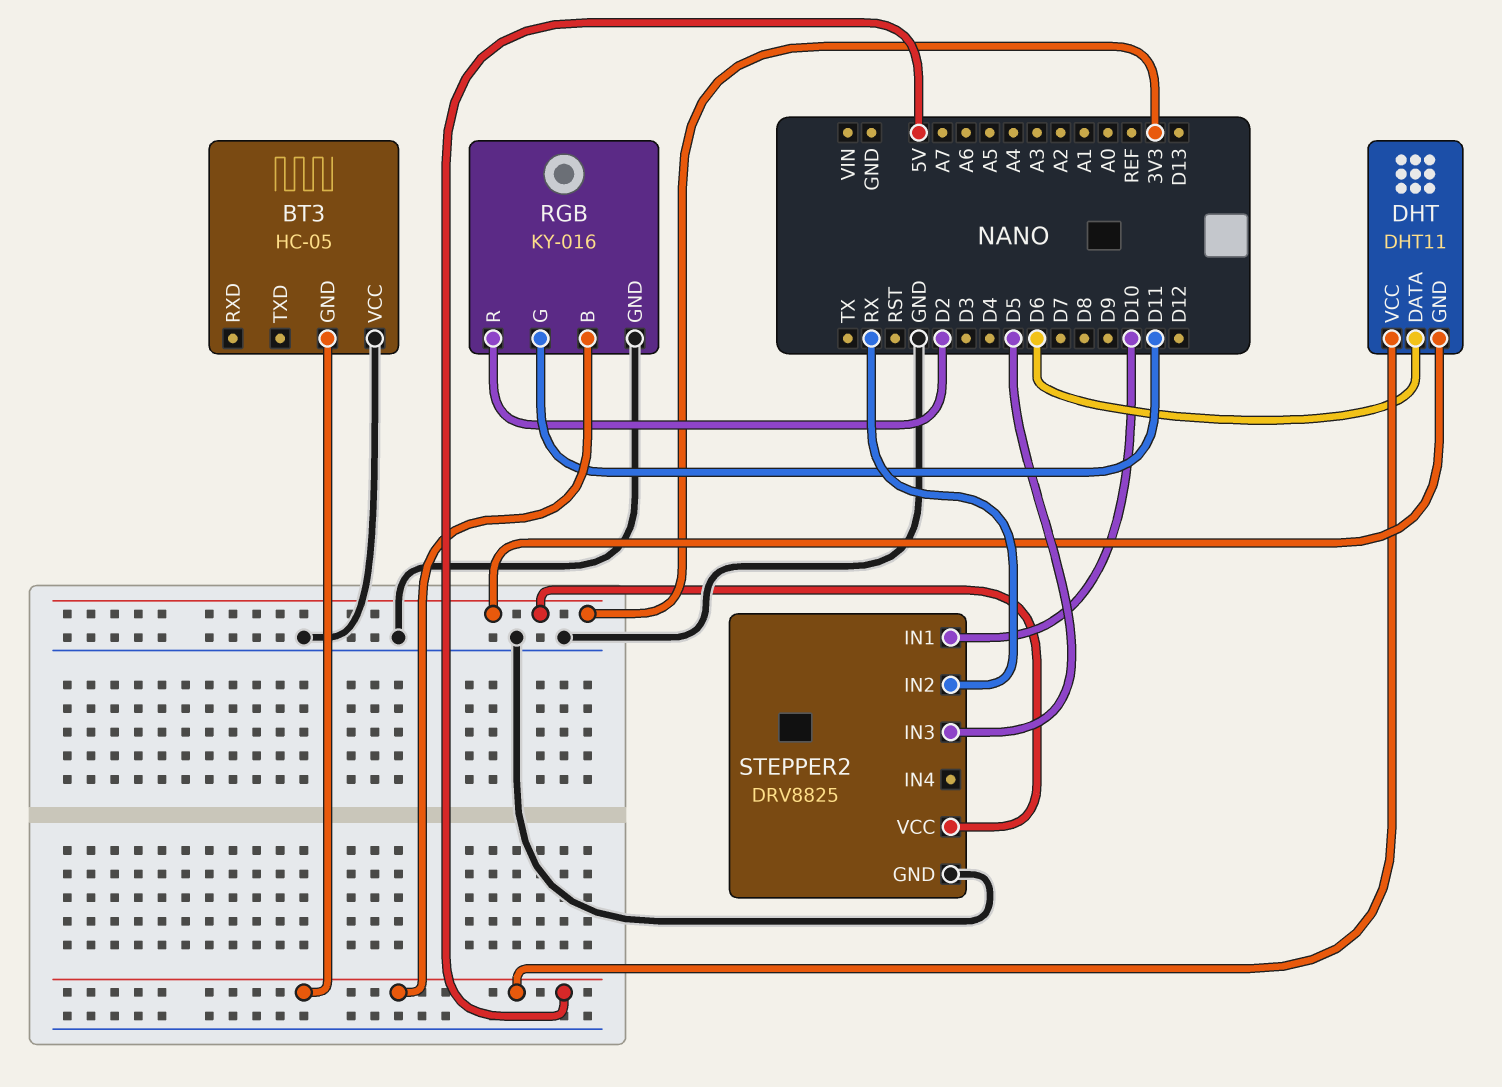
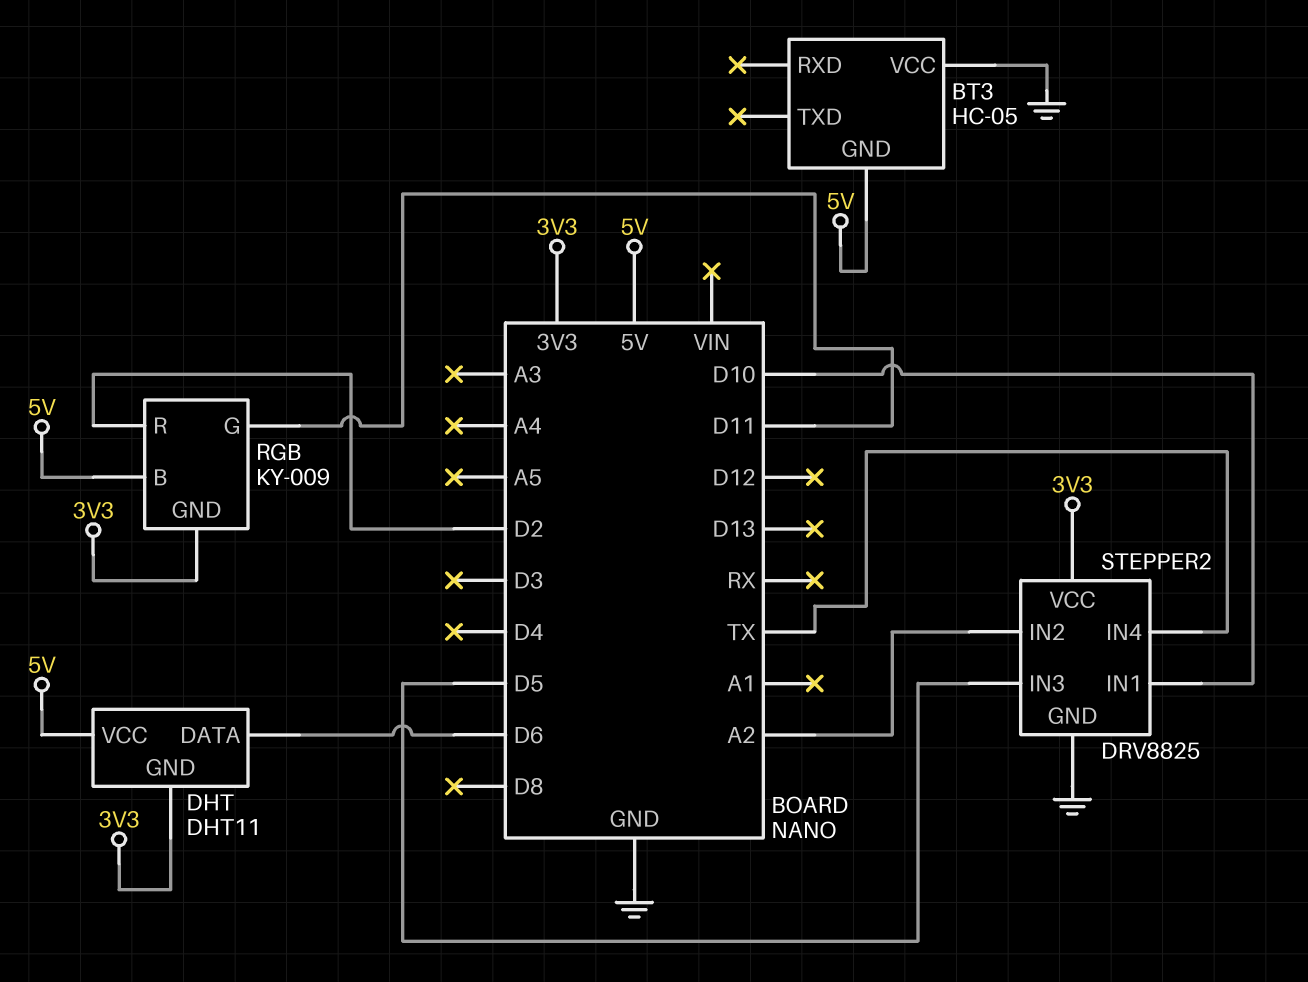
RGB: KY-016 -> KY-009
RGB pin GND: GND -> 3V3
STEPPER2 pin IN2: RX -> A2
STEPPER2 pin IN4: none -> TX

